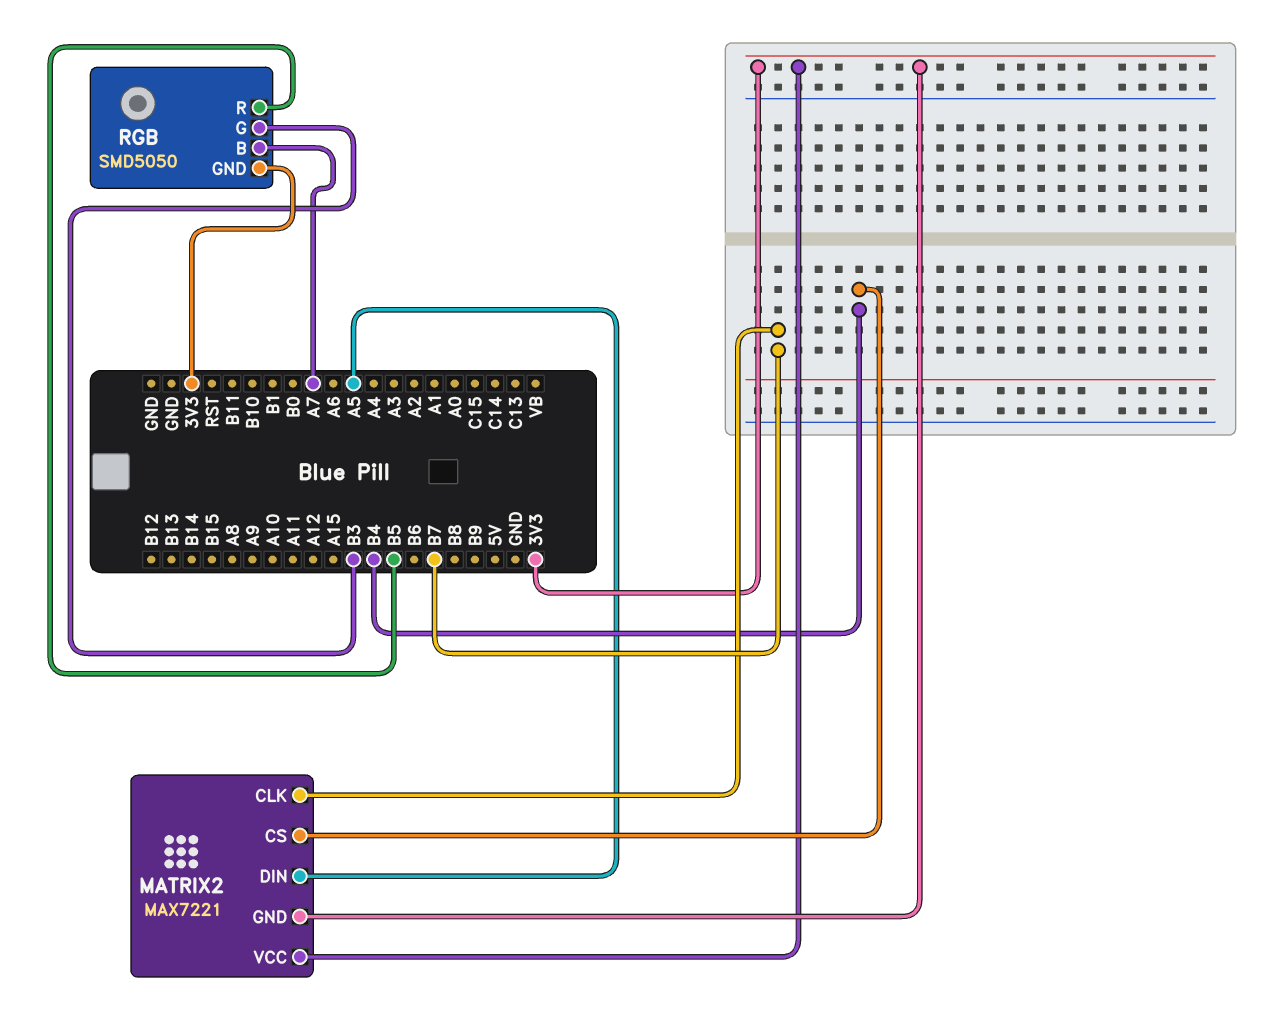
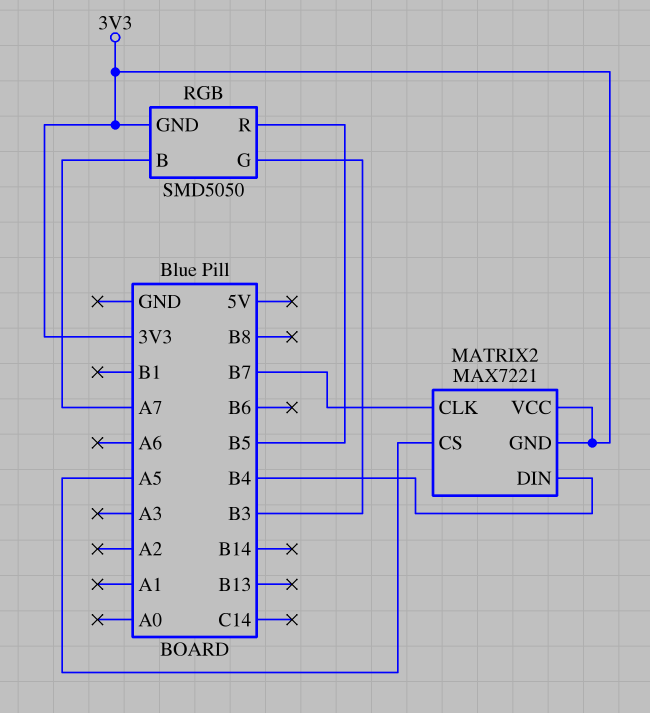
MATRIX2 pin CS: B4 -> A5
MATRIX2 pin DIN: A5 -> B4

